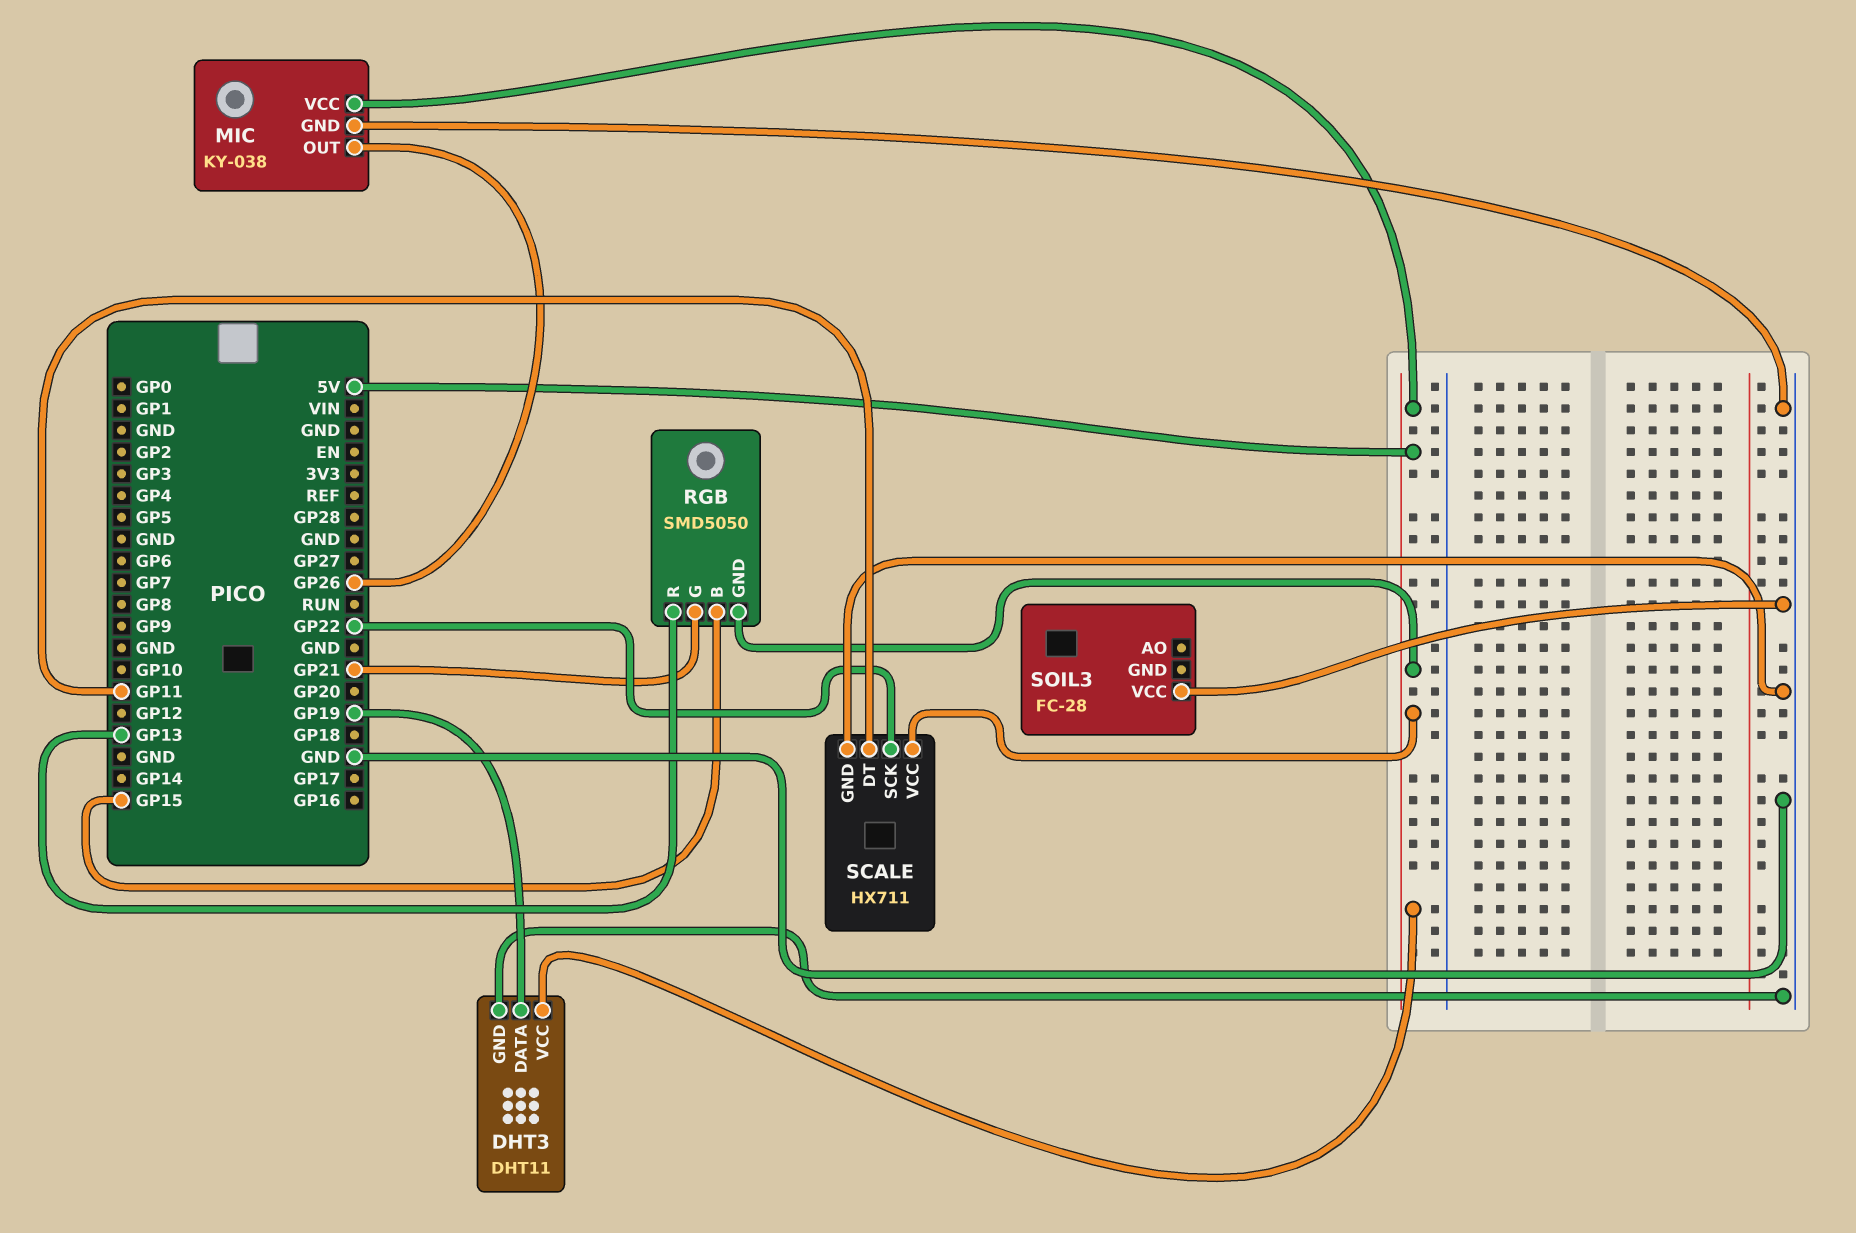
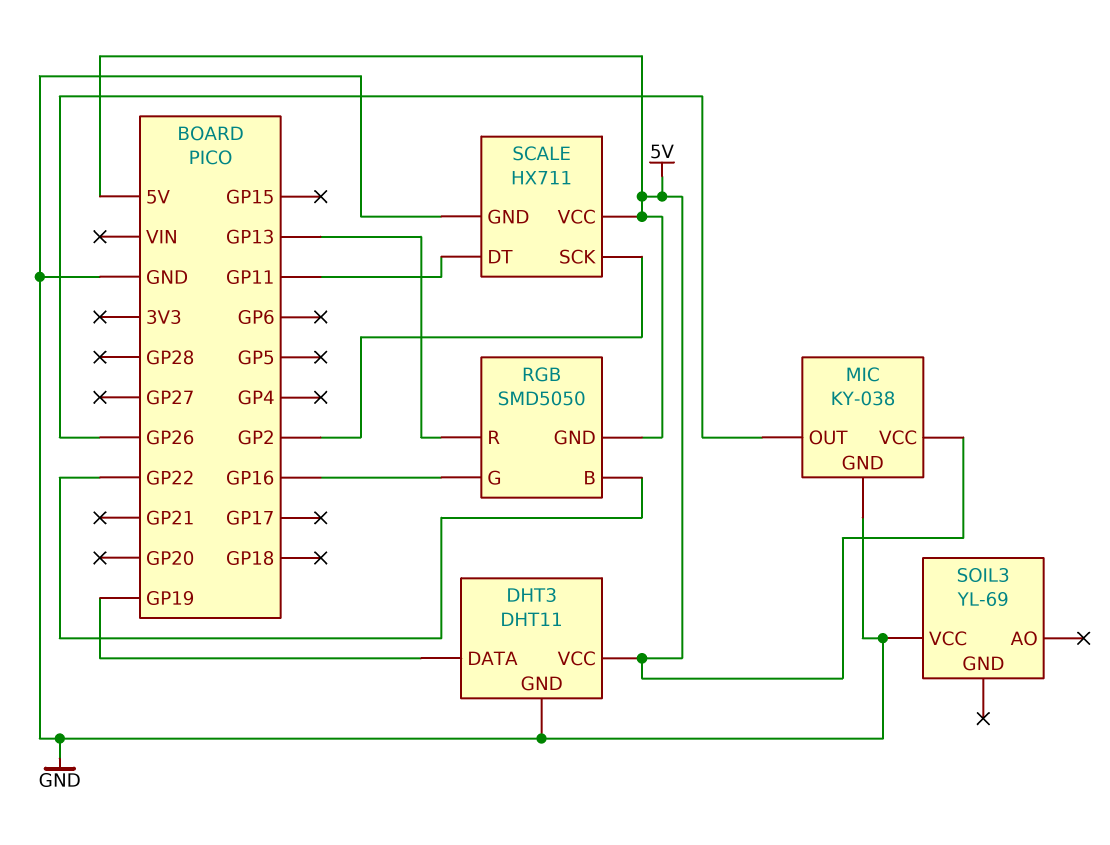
RGB pin B: GP15 -> GP22
RGB pin G: GP21 -> GP16
SCALE pin SCK: GP22 -> GP2
SOIL3: FC-28 -> YL-69

